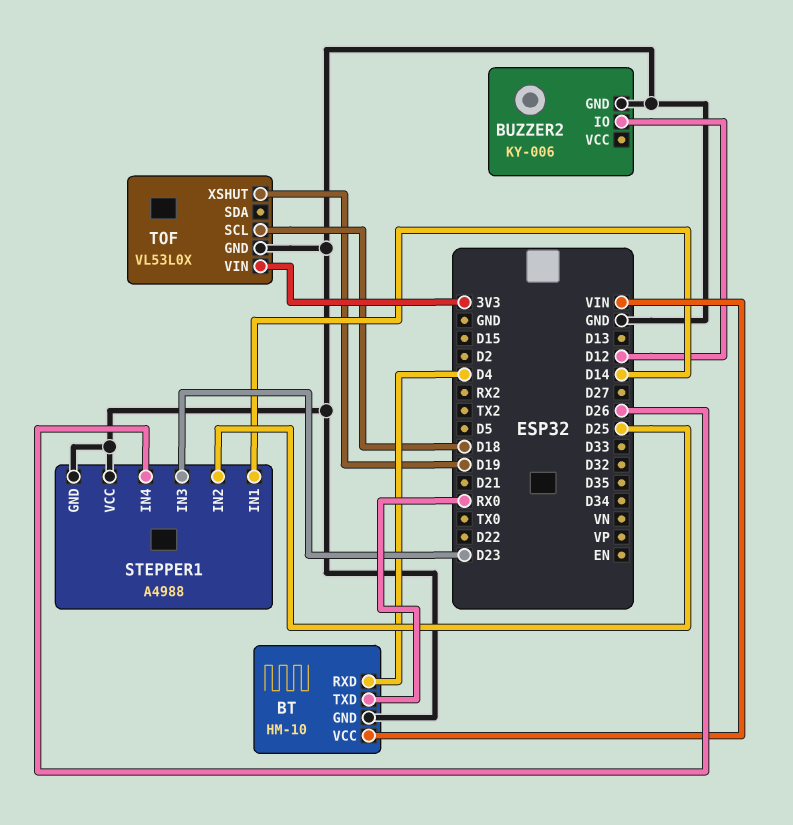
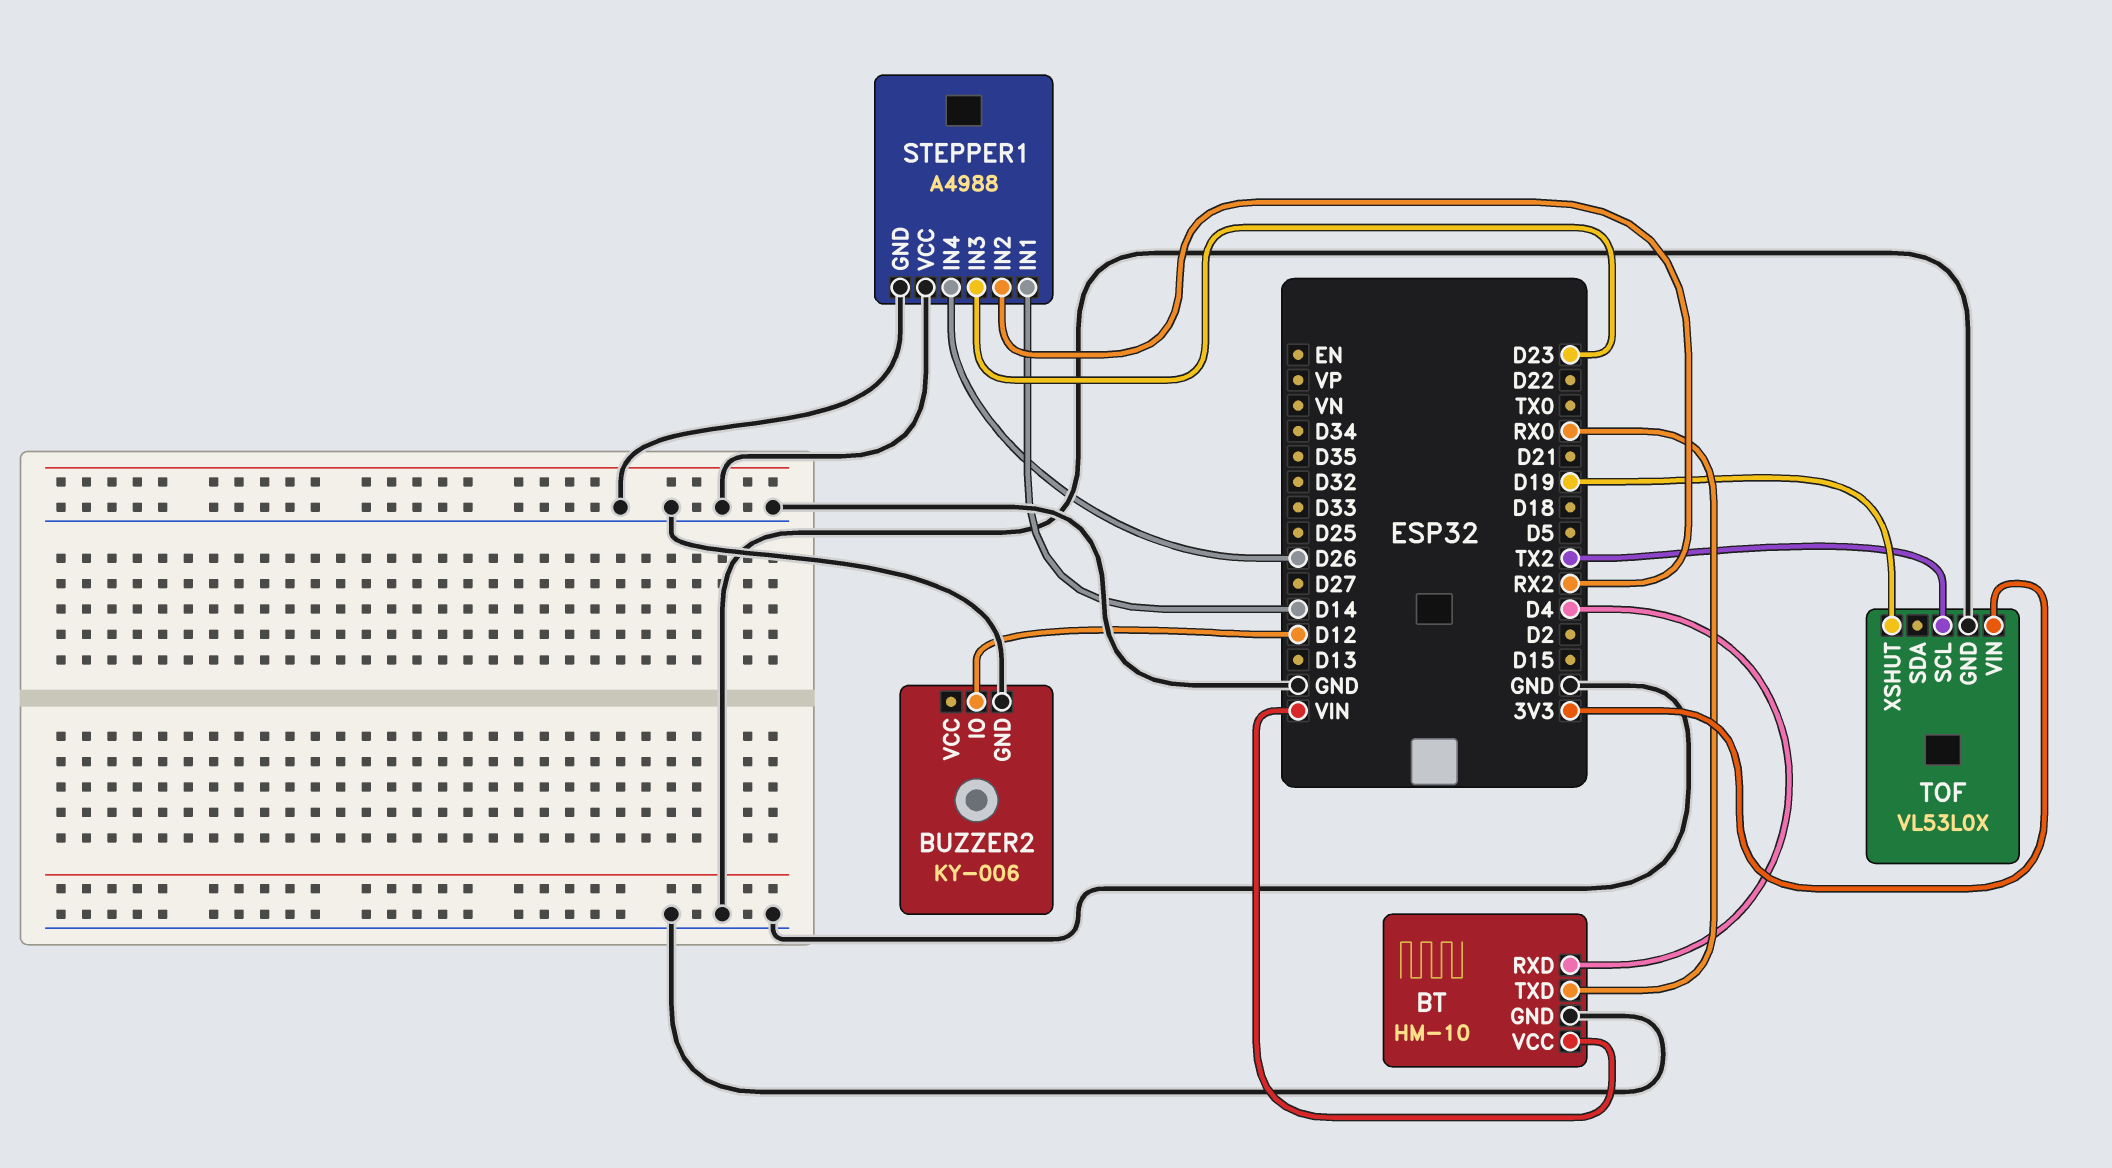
STEPPER1 pin IN2: D25 -> RX2
TOF pin SCL: D18 -> TX2

